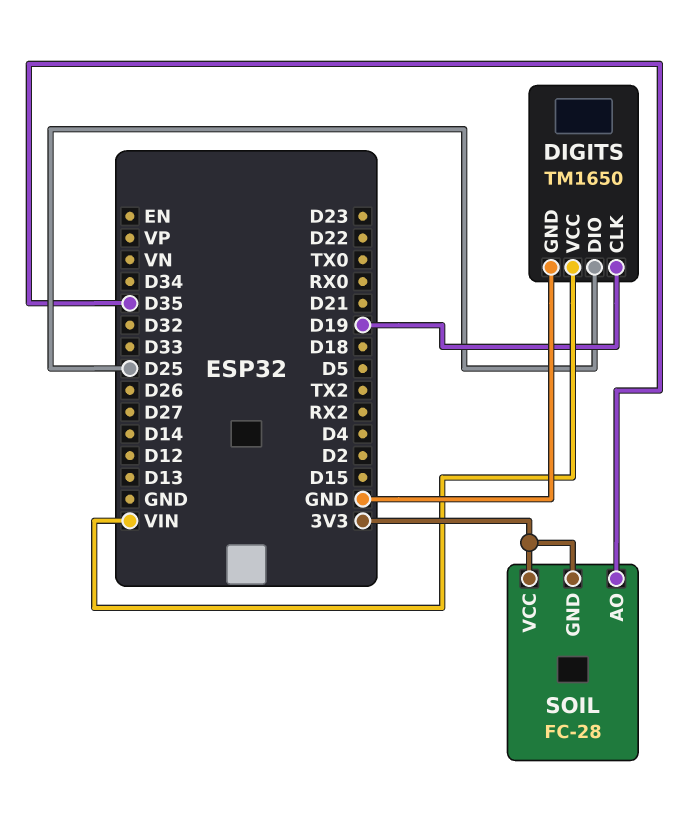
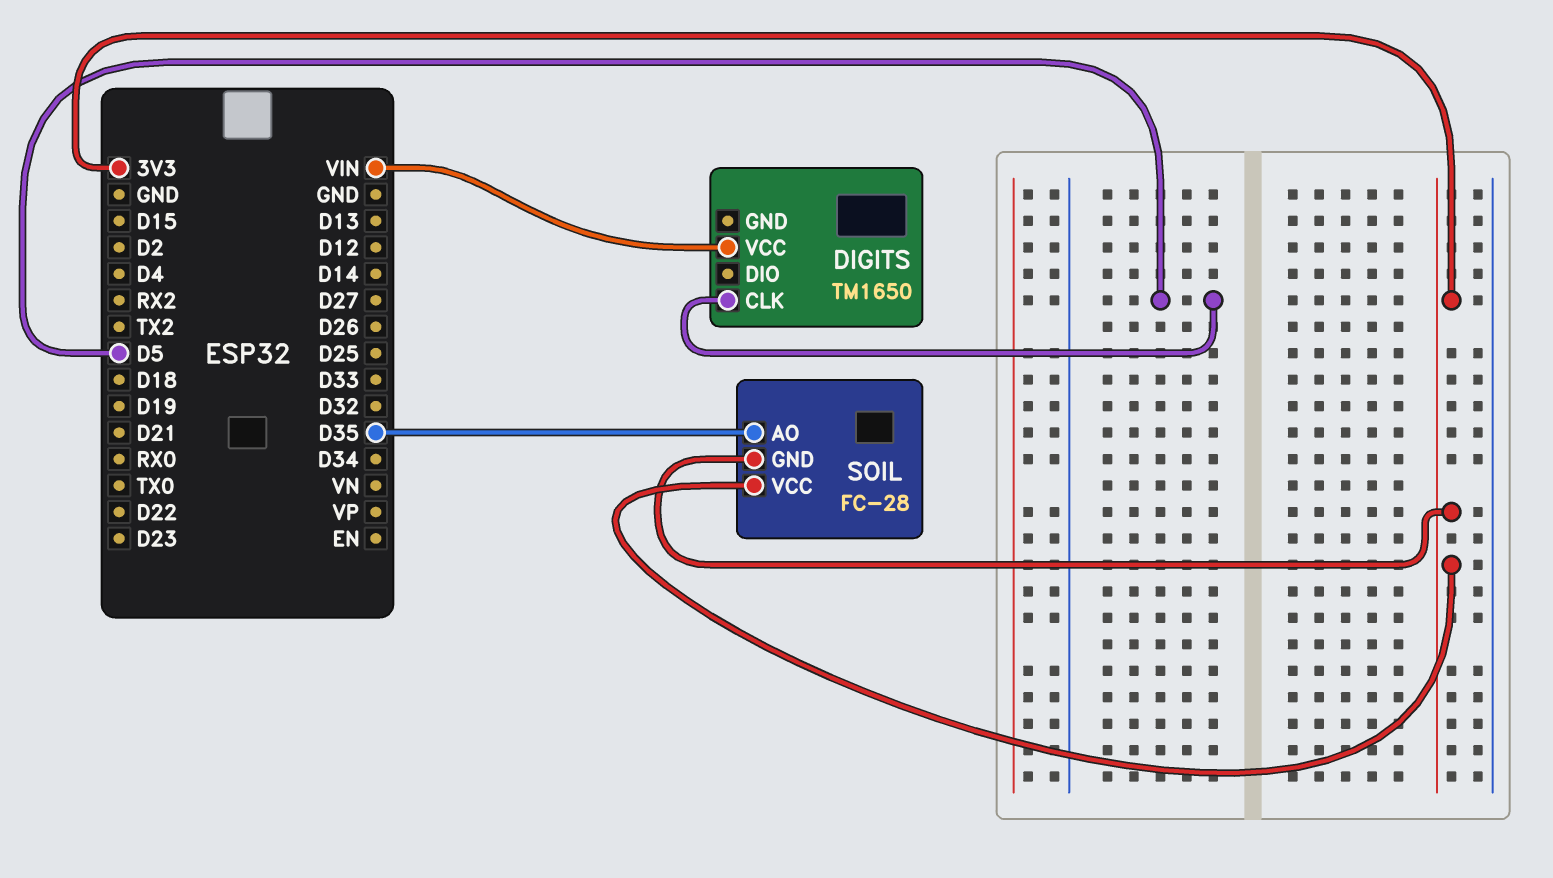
DIGITS pin CLK: D19 -> D5
DIGITS pin DIO: D25 -> none
DIGITS pin GND: GND -> none

